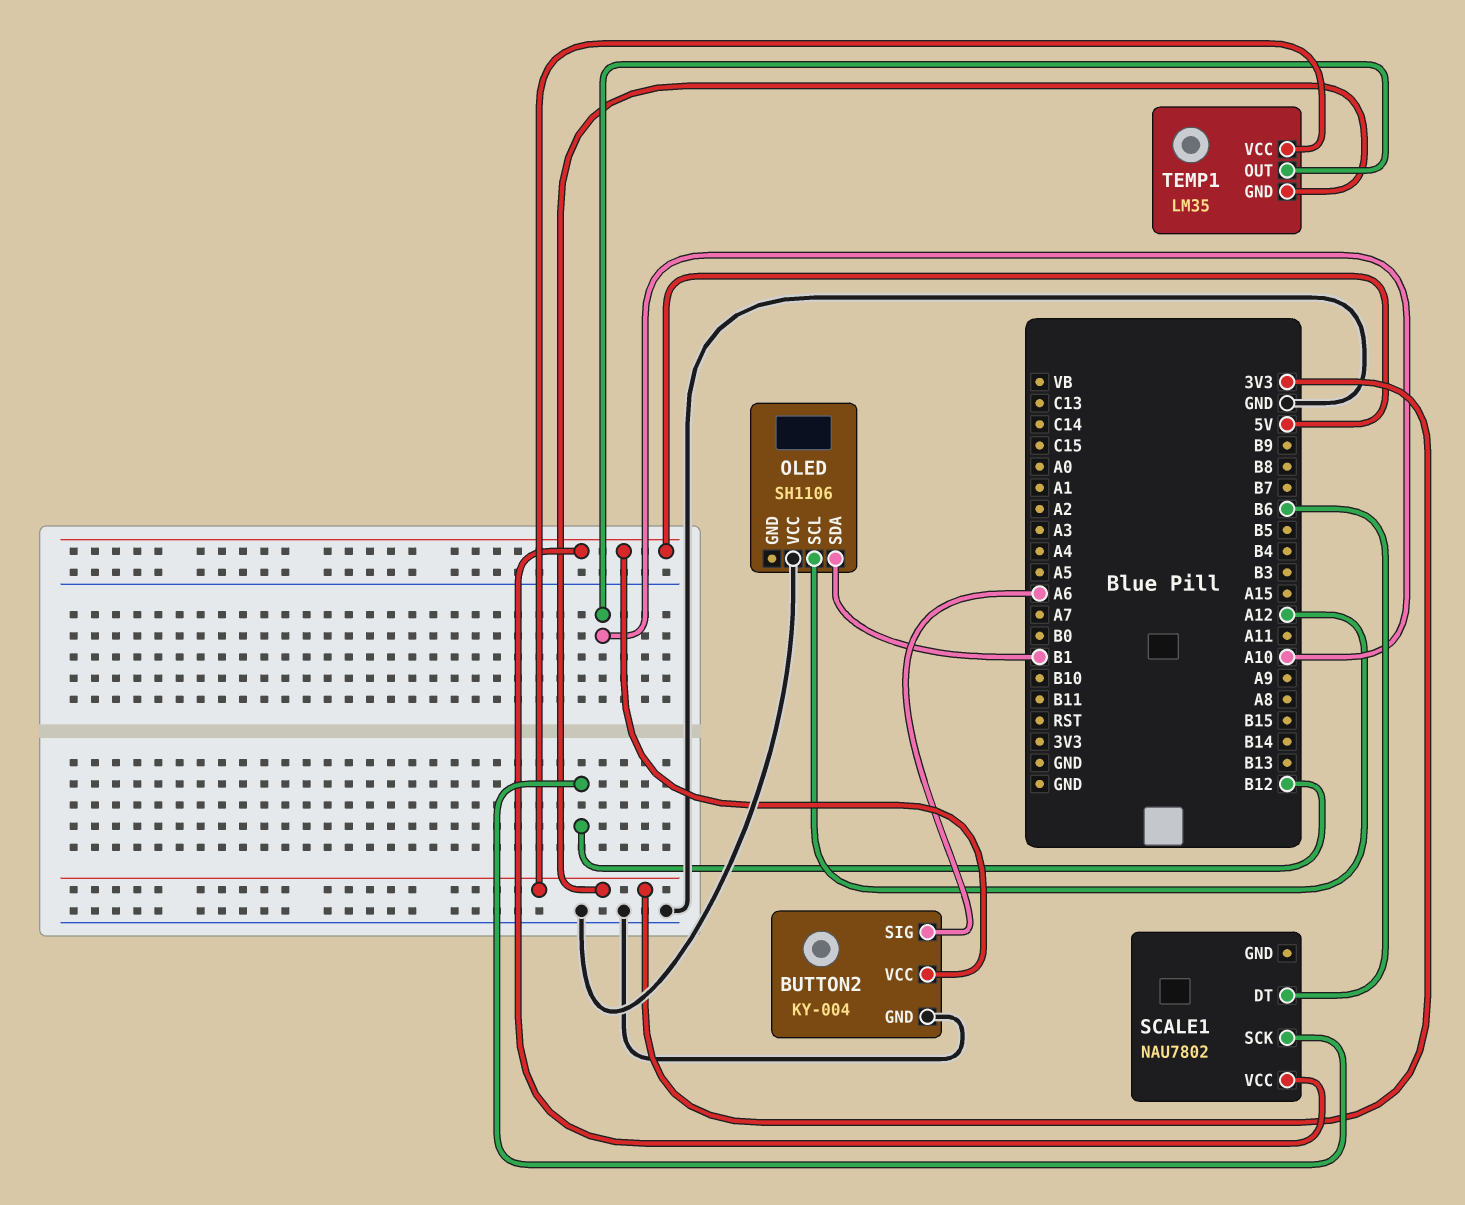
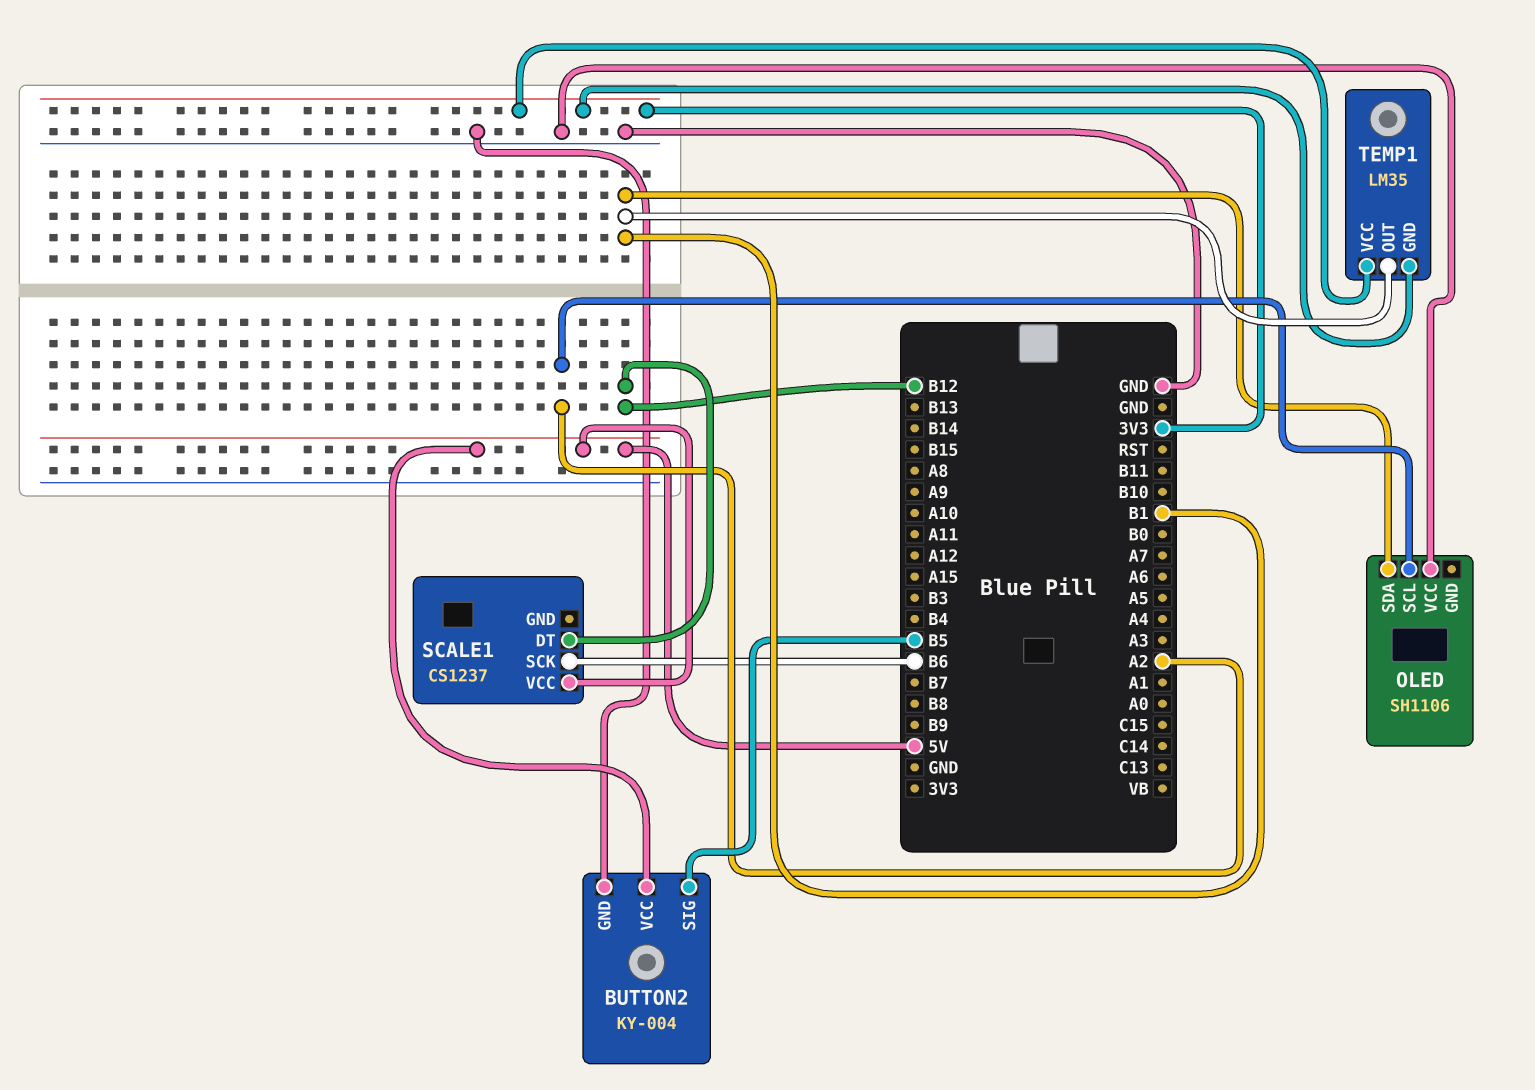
BUTTON2 pin SIG: A6 -> B5
OLED pin SCL: A12 -> A2
SCALE1: NAU7802 -> CS1237
SCALE1 pin DT: B6 -> B12
SCALE1 pin SCK: B12 -> B6
TEMP1 pin OUT: A10 -> B1

